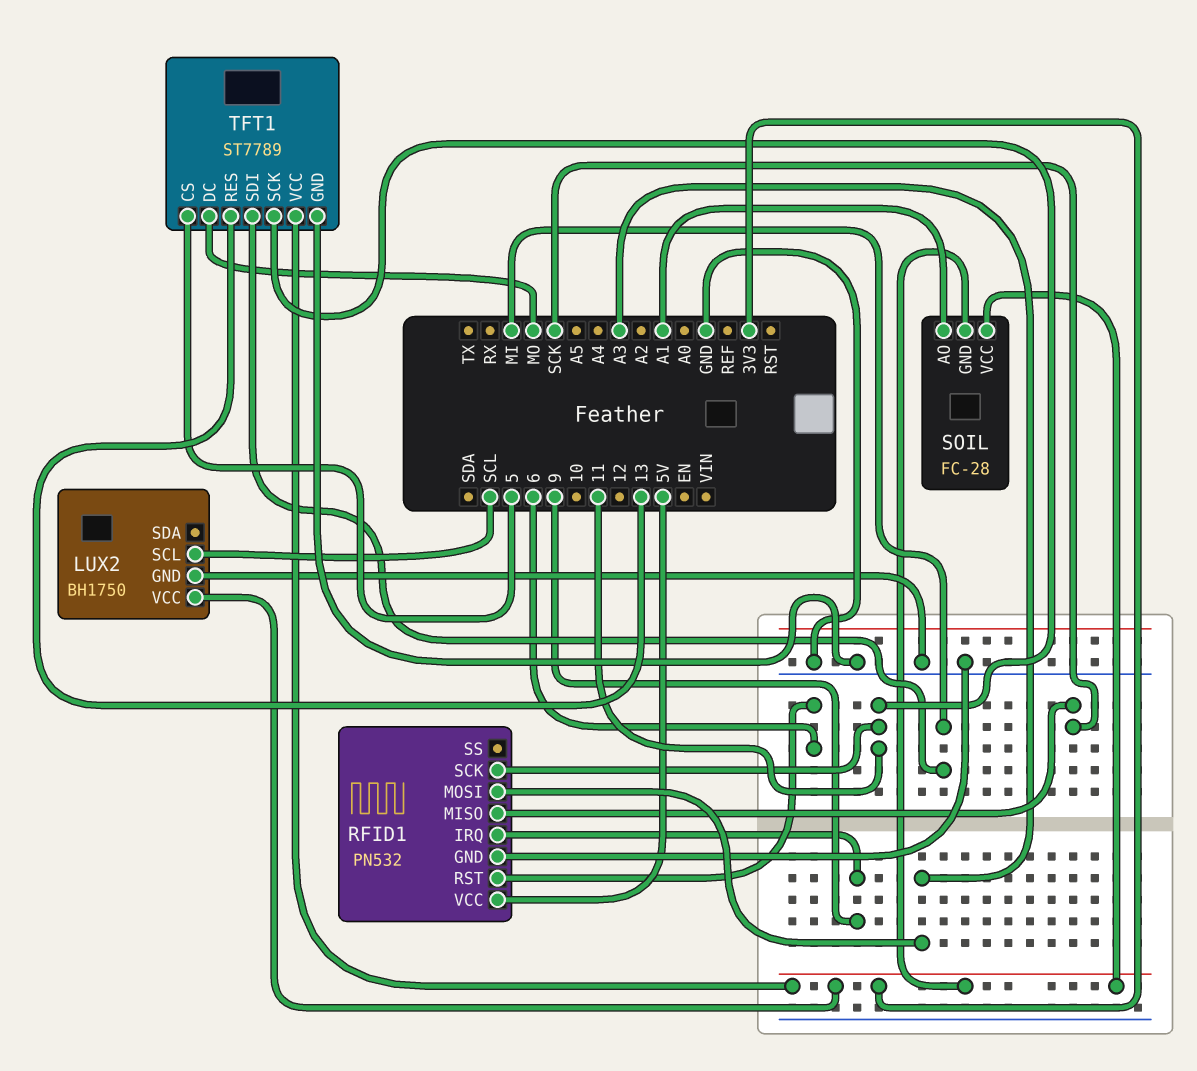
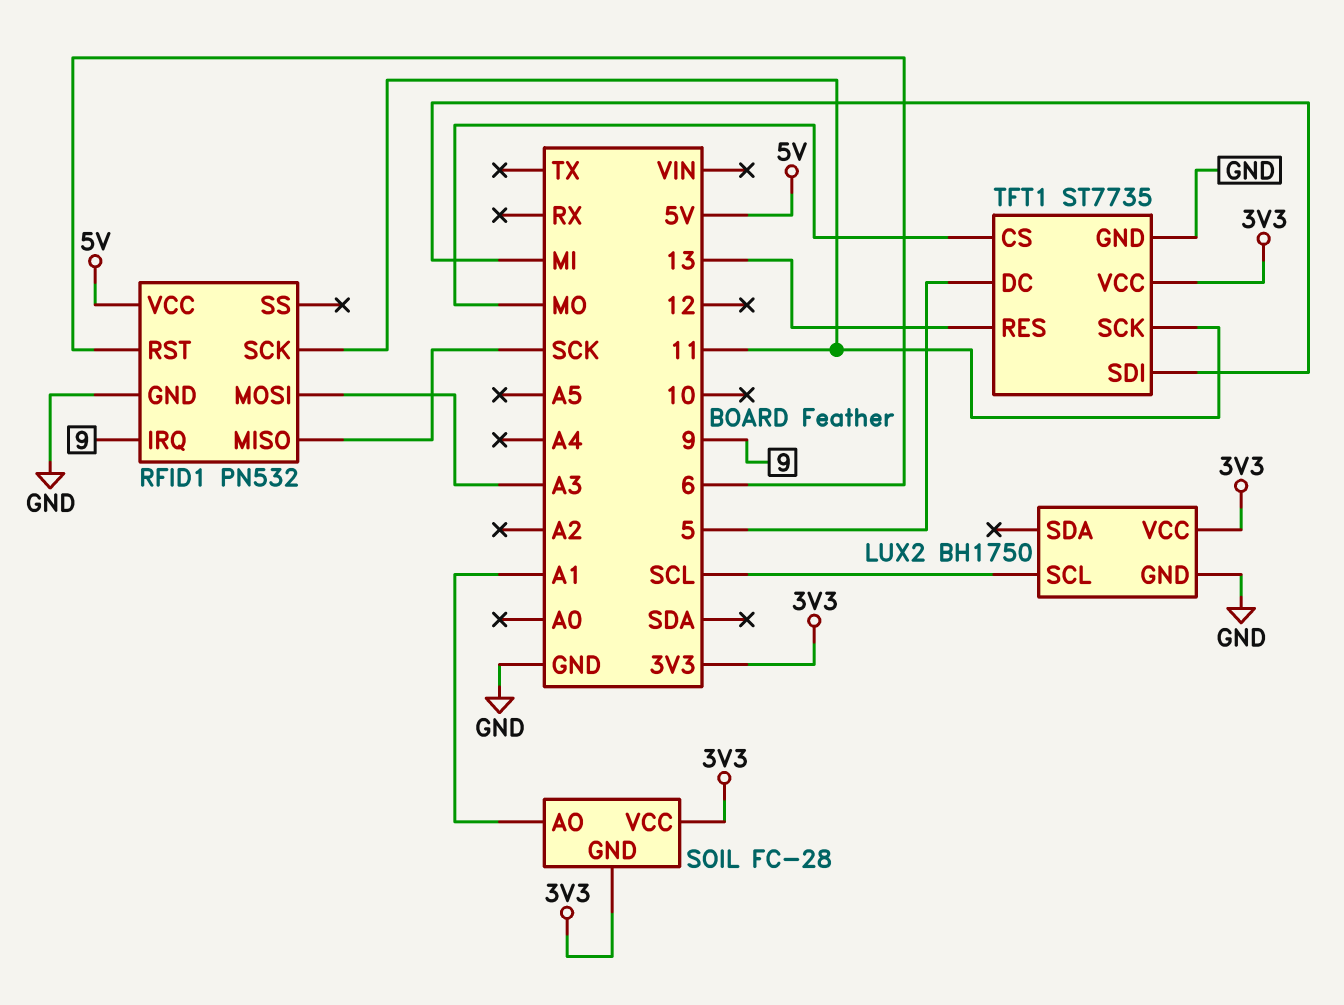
TFT1: ST7789 -> ST7735
TFT1 pin CS: 5 -> MO
TFT1 pin DC: MO -> 5

